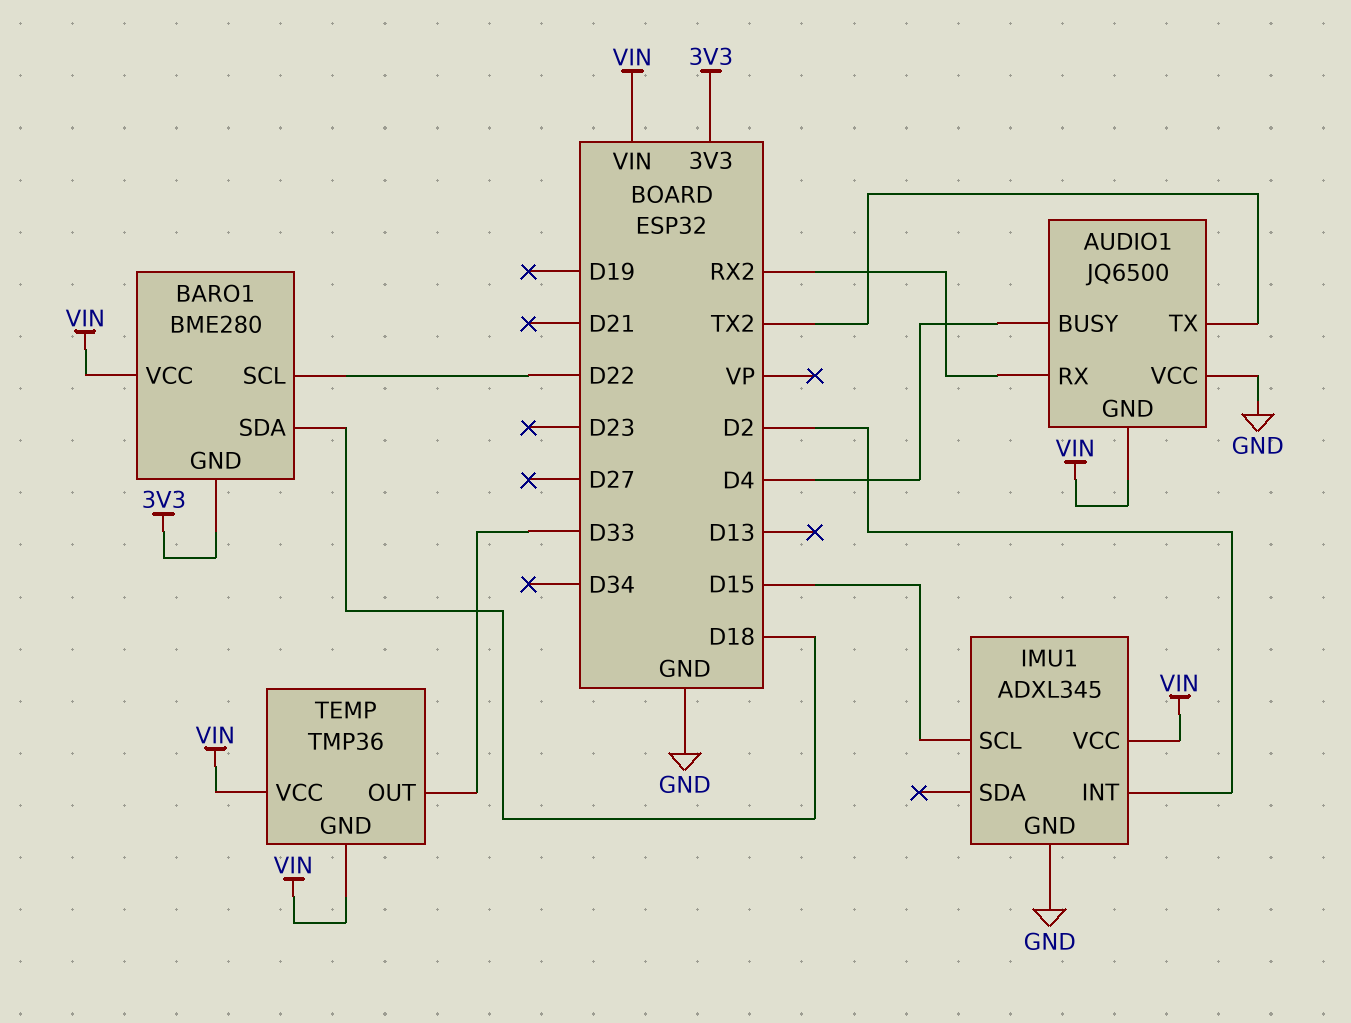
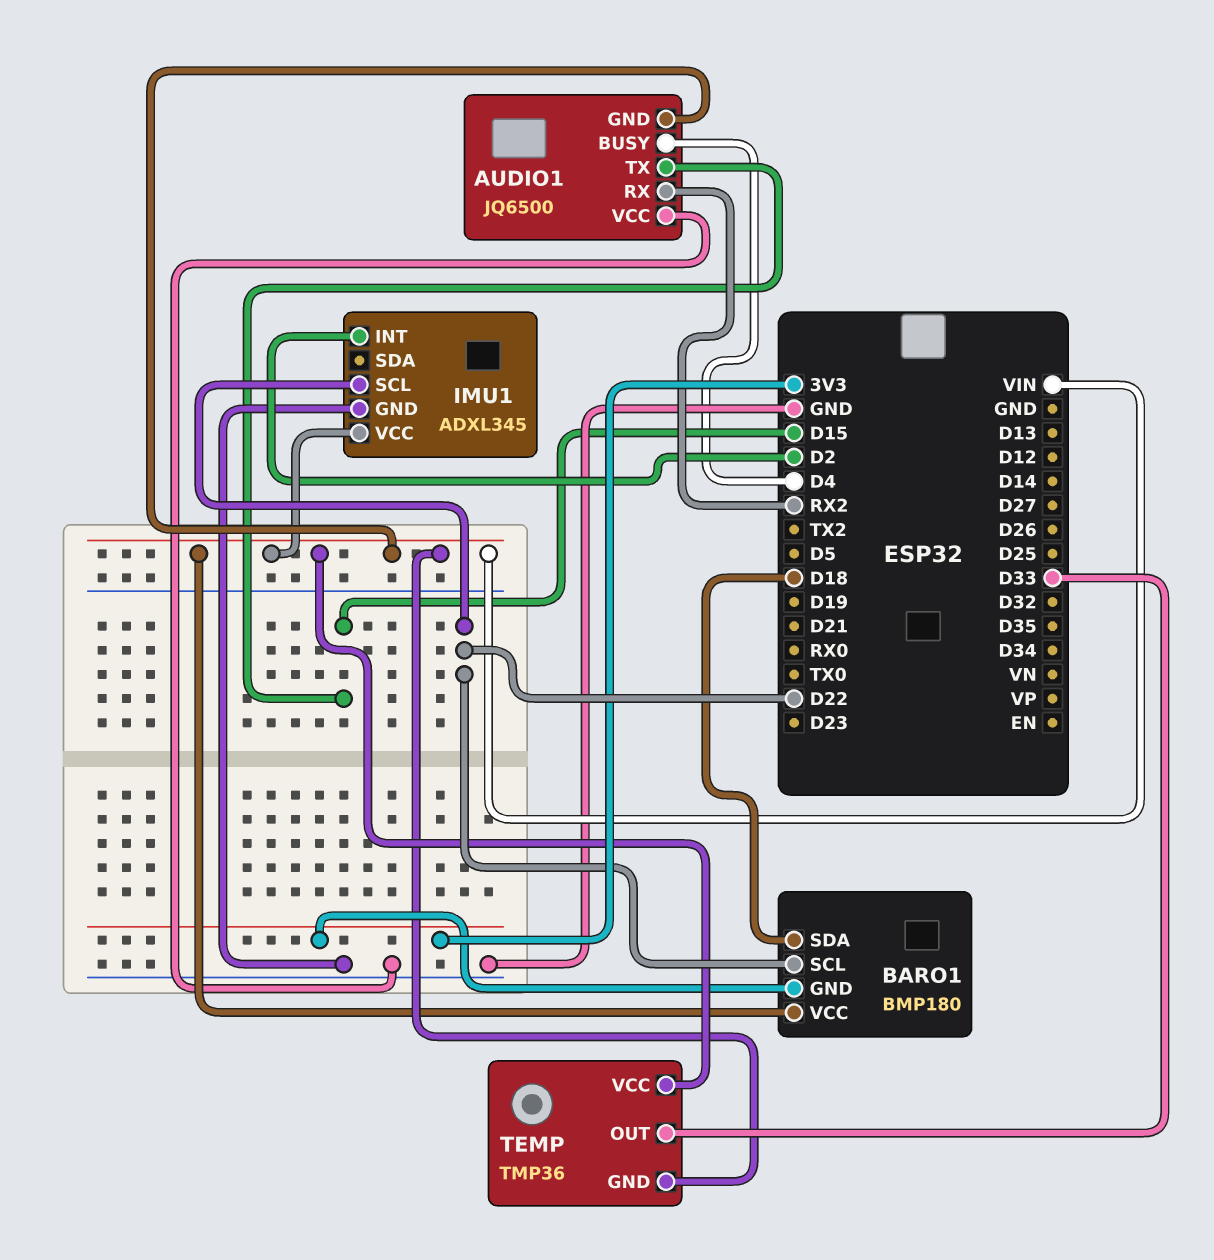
AUDIO1 pin TX: TX2 -> D15
BARO1: BME280 -> BMP180
IMU1 pin SCL: D15 -> D22

